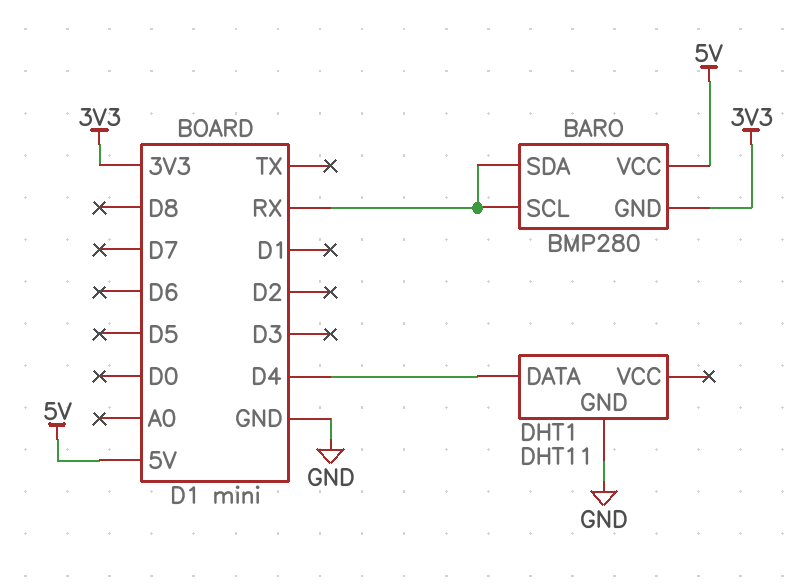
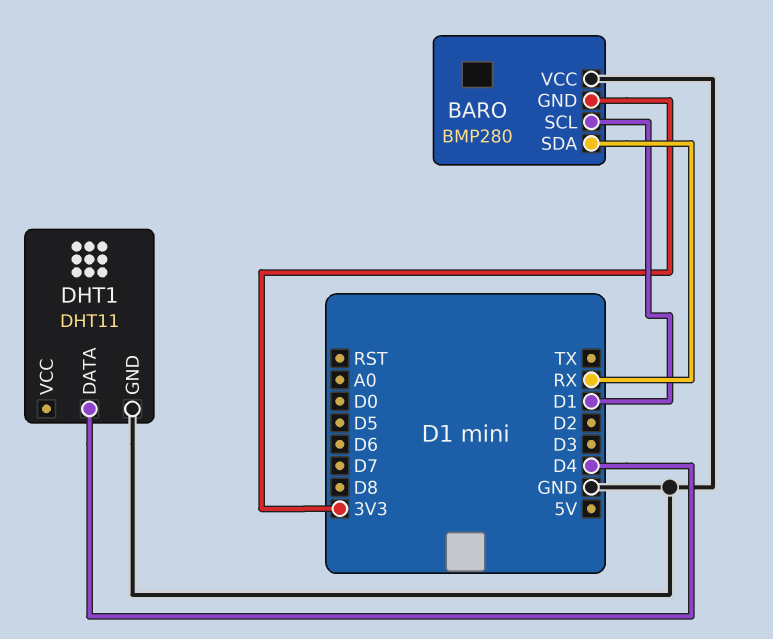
BARO pin SCL: RX -> D1
BARO pin VCC: 5V -> GND

